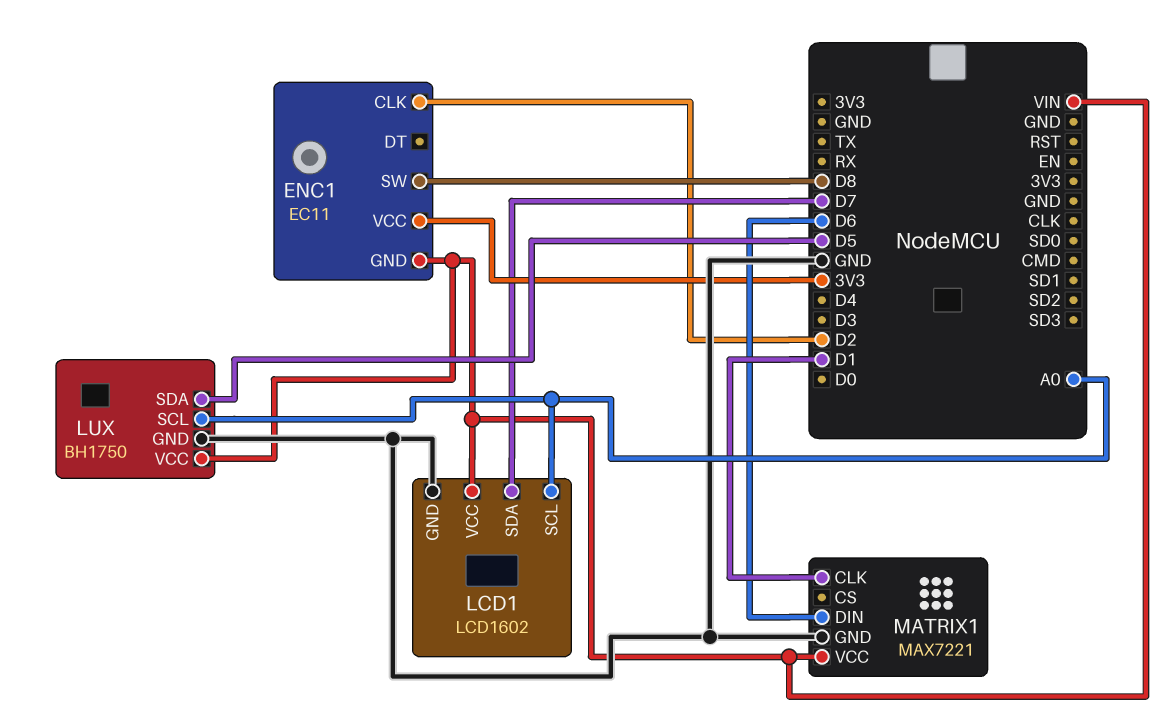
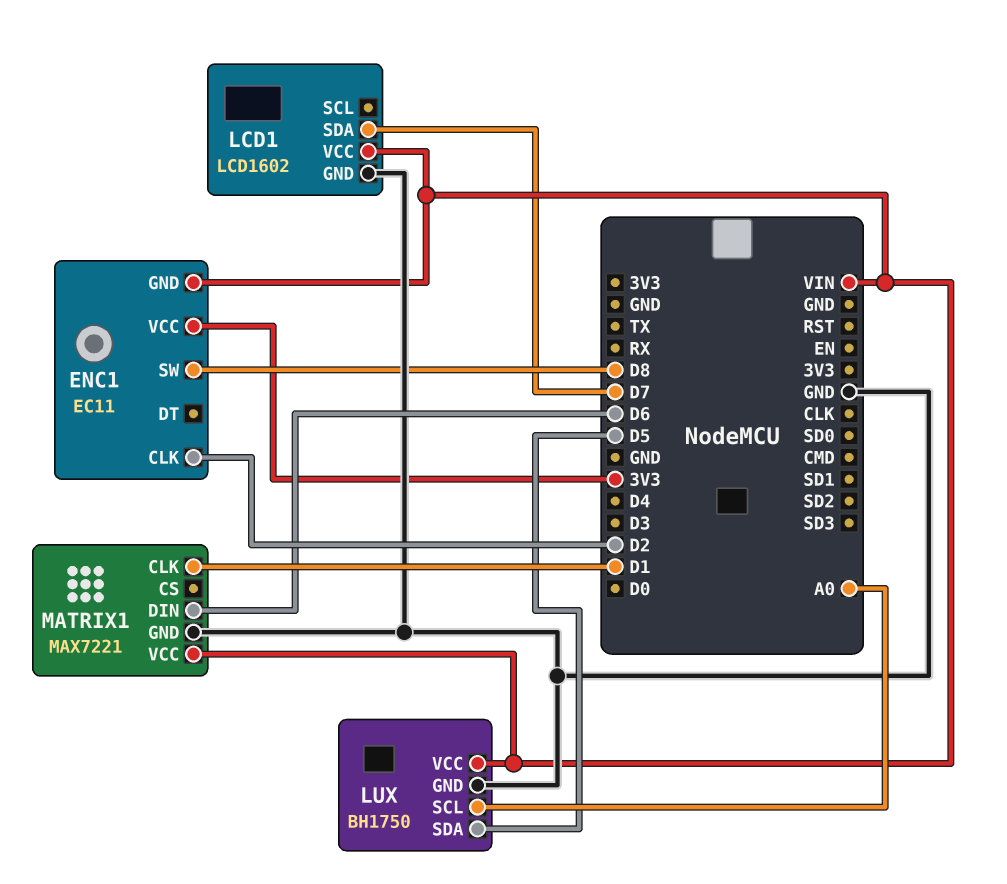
LCD1 pin SCL: A0 -> none

